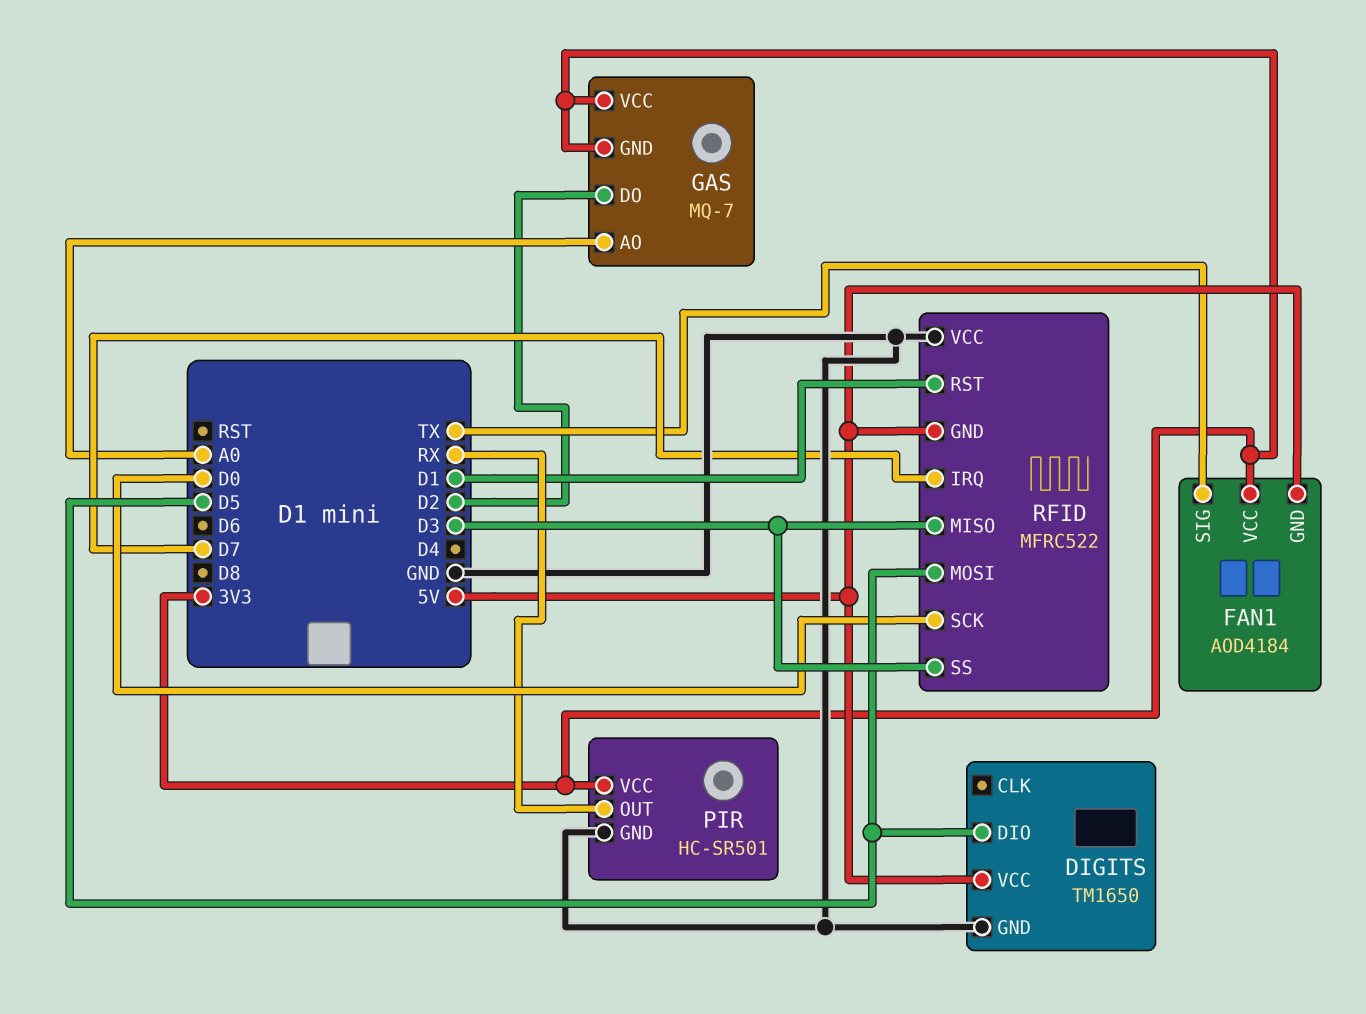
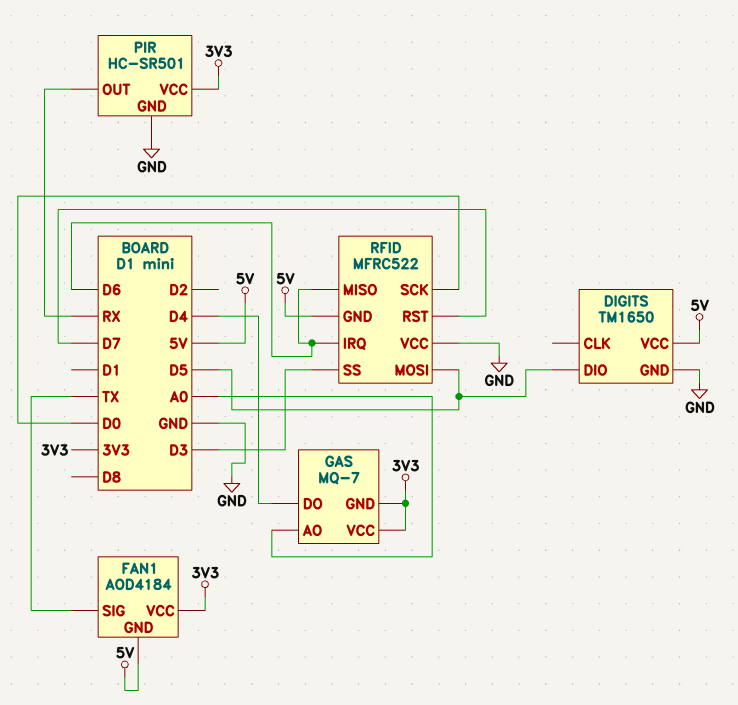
GAS pin DO: D2 -> D4
RFID pin IRQ: D7 -> D6
RFID pin MISO: D3 -> D6
RFID pin RST: D1 -> D7

